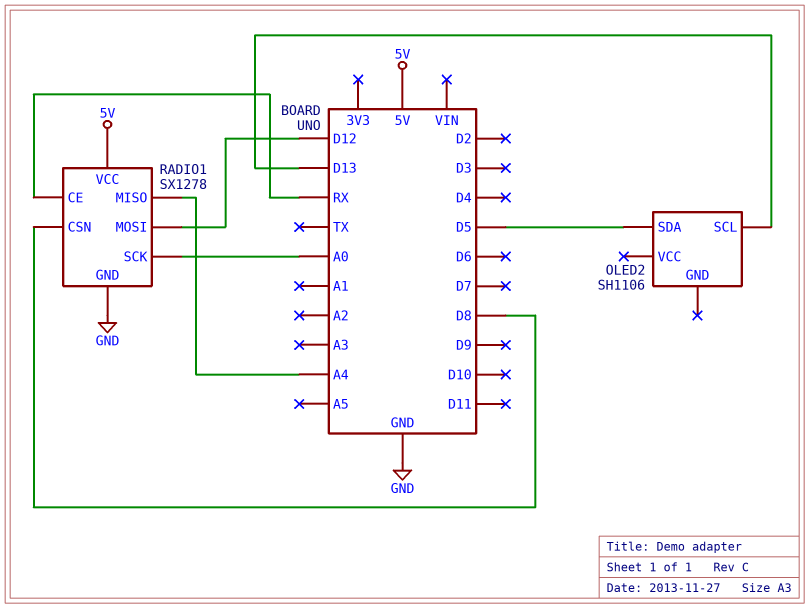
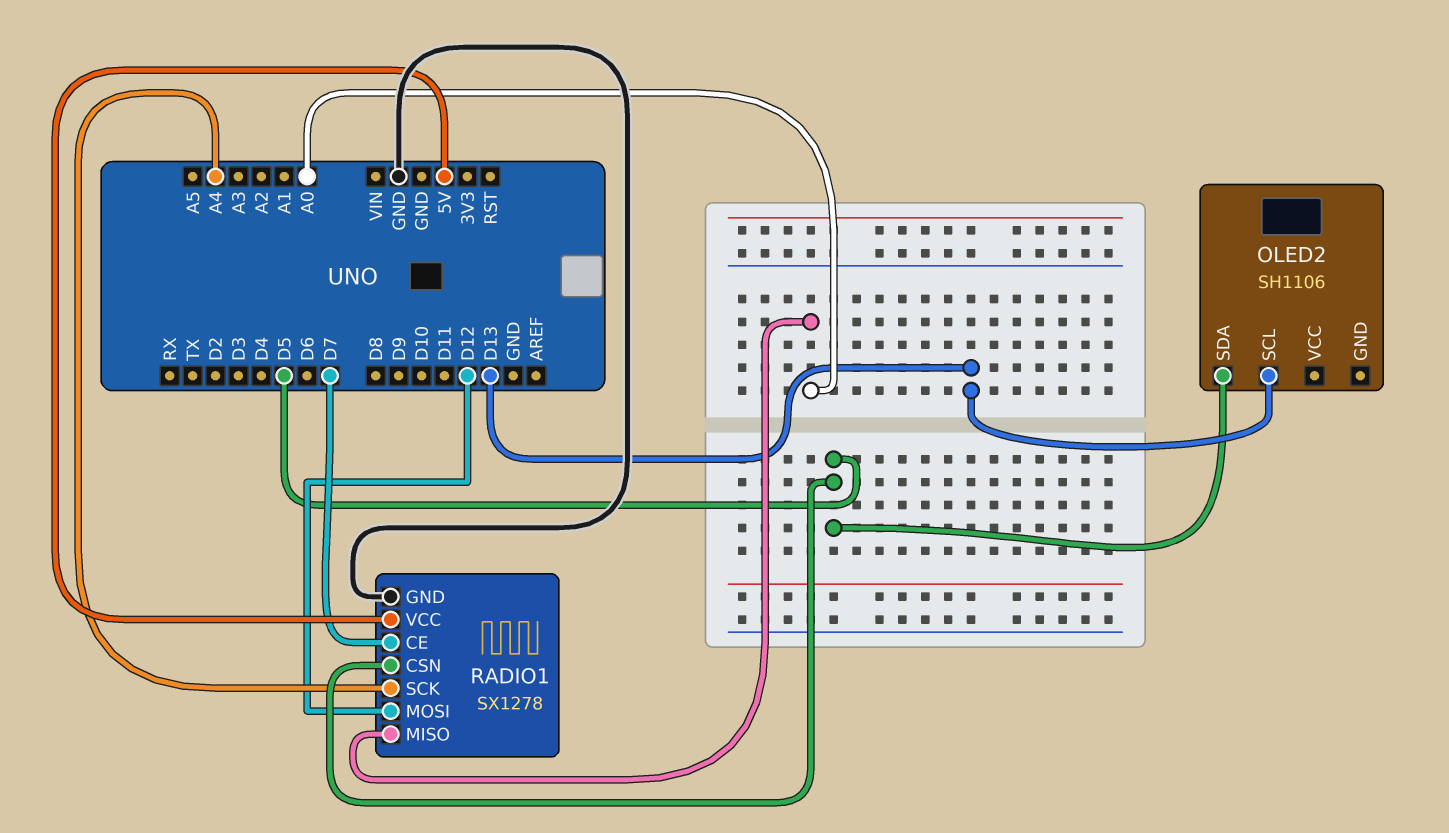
RADIO1 pin CE: RX -> D7
RADIO1 pin CSN: D8 -> D5
RADIO1 pin MISO: A4 -> A0
RADIO1 pin SCK: A0 -> A4

